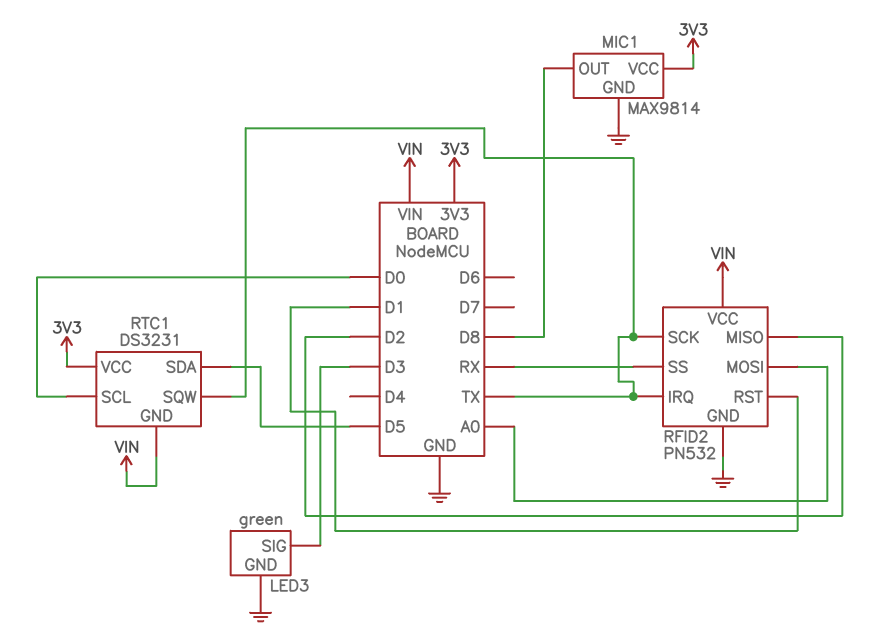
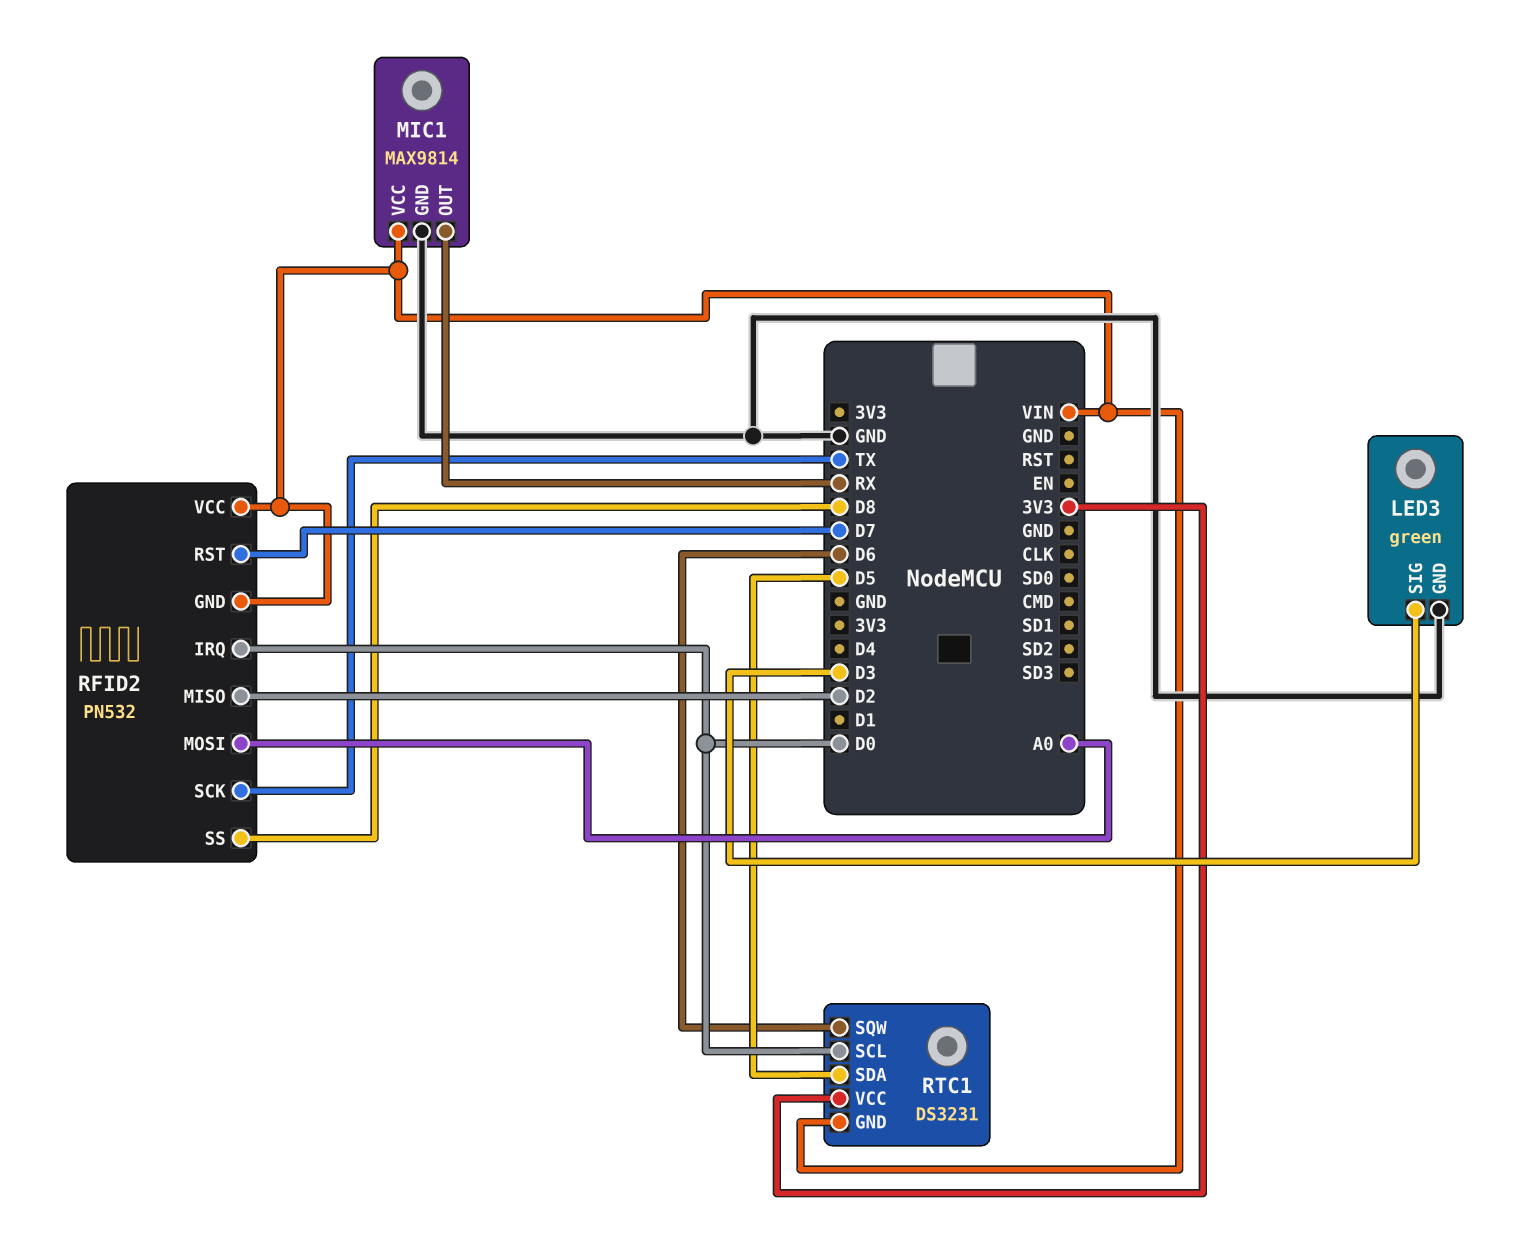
MIC1 pin OUT: D8 -> RX
MIC1 pin VCC: 3V3 -> VIN
RFID2 pin GND: GND -> VIN
RFID2 pin IRQ: TX -> D0
RFID2 pin RST: D1 -> D7
RFID2 pin SS: RX -> D8
RTC1 pin SQW: TX -> D6

